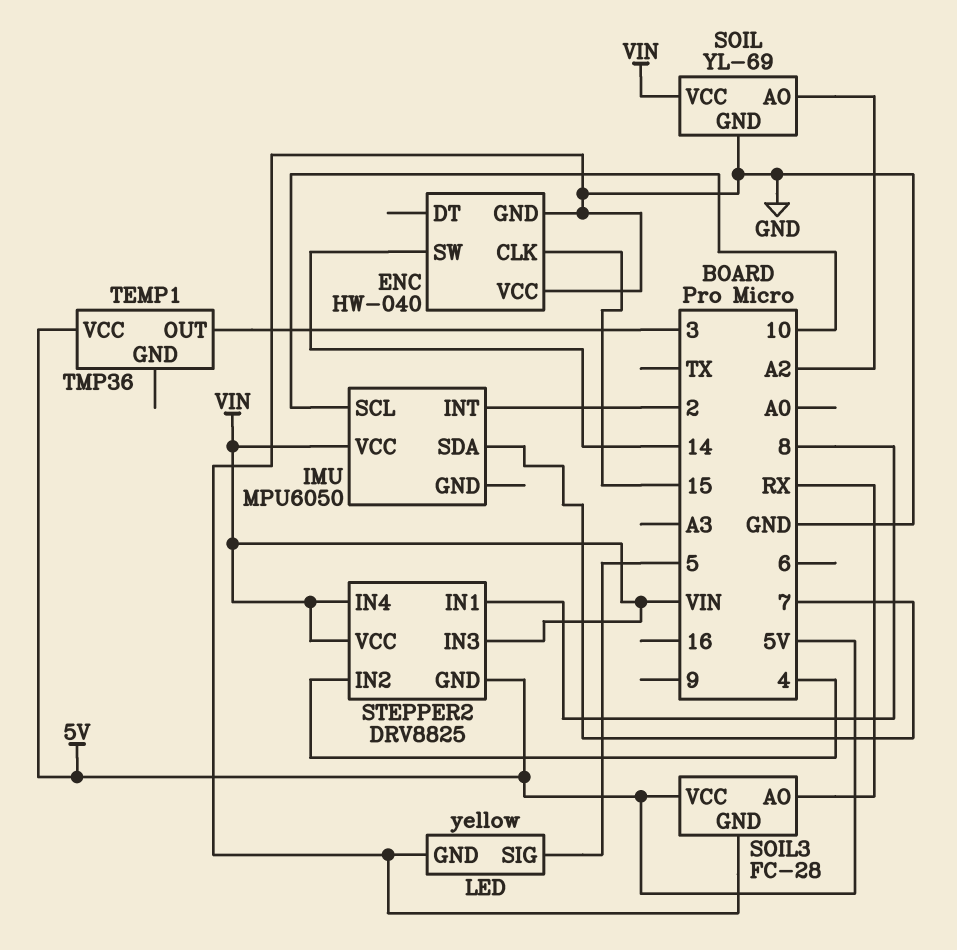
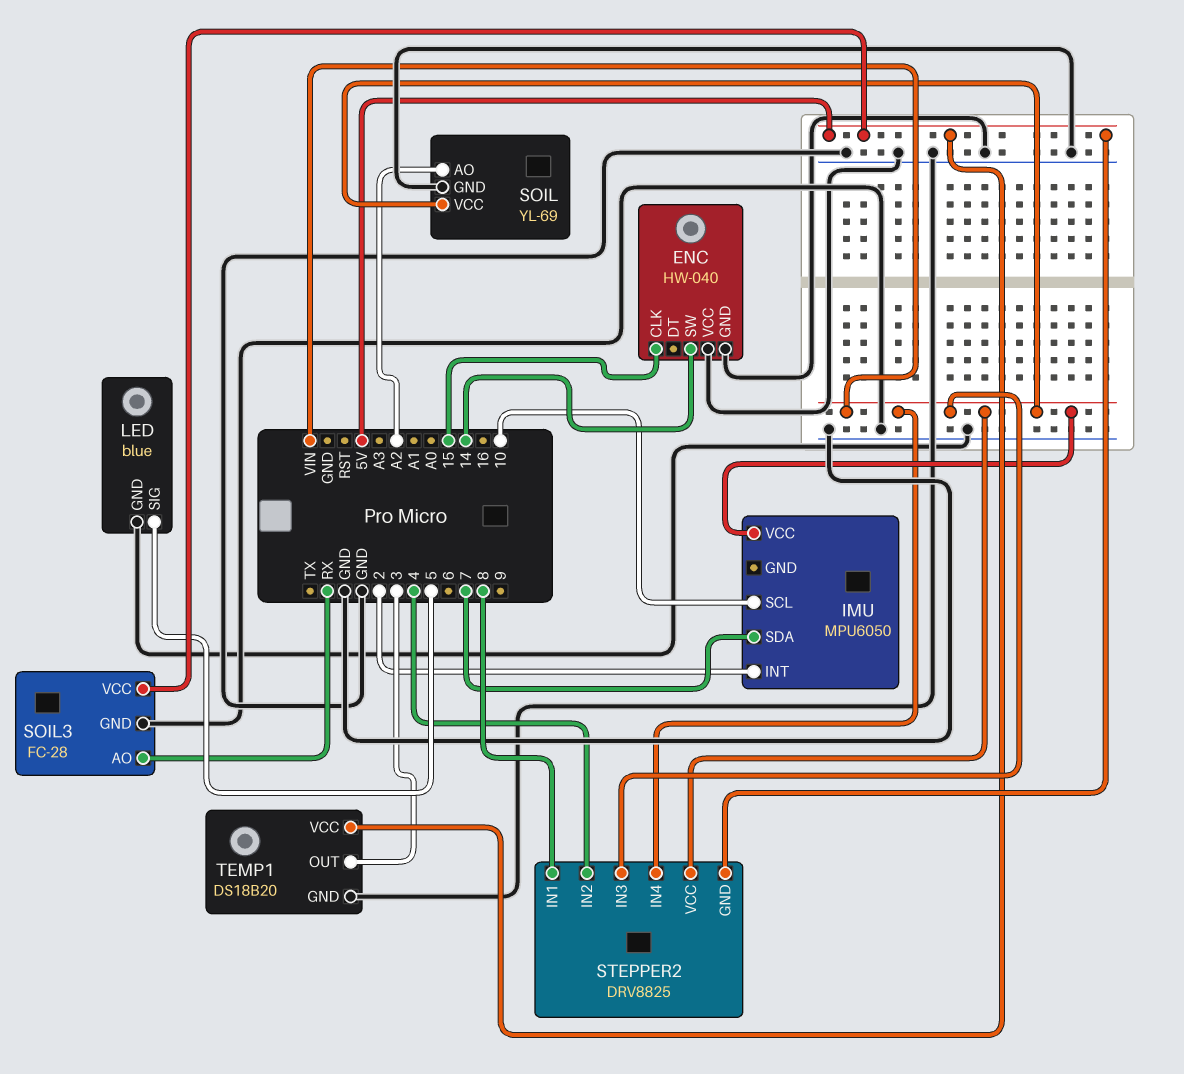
LED: yellow -> blue
TEMP1: TMP36 -> DS18B20
TEMP1 pin GND: none -> GND

